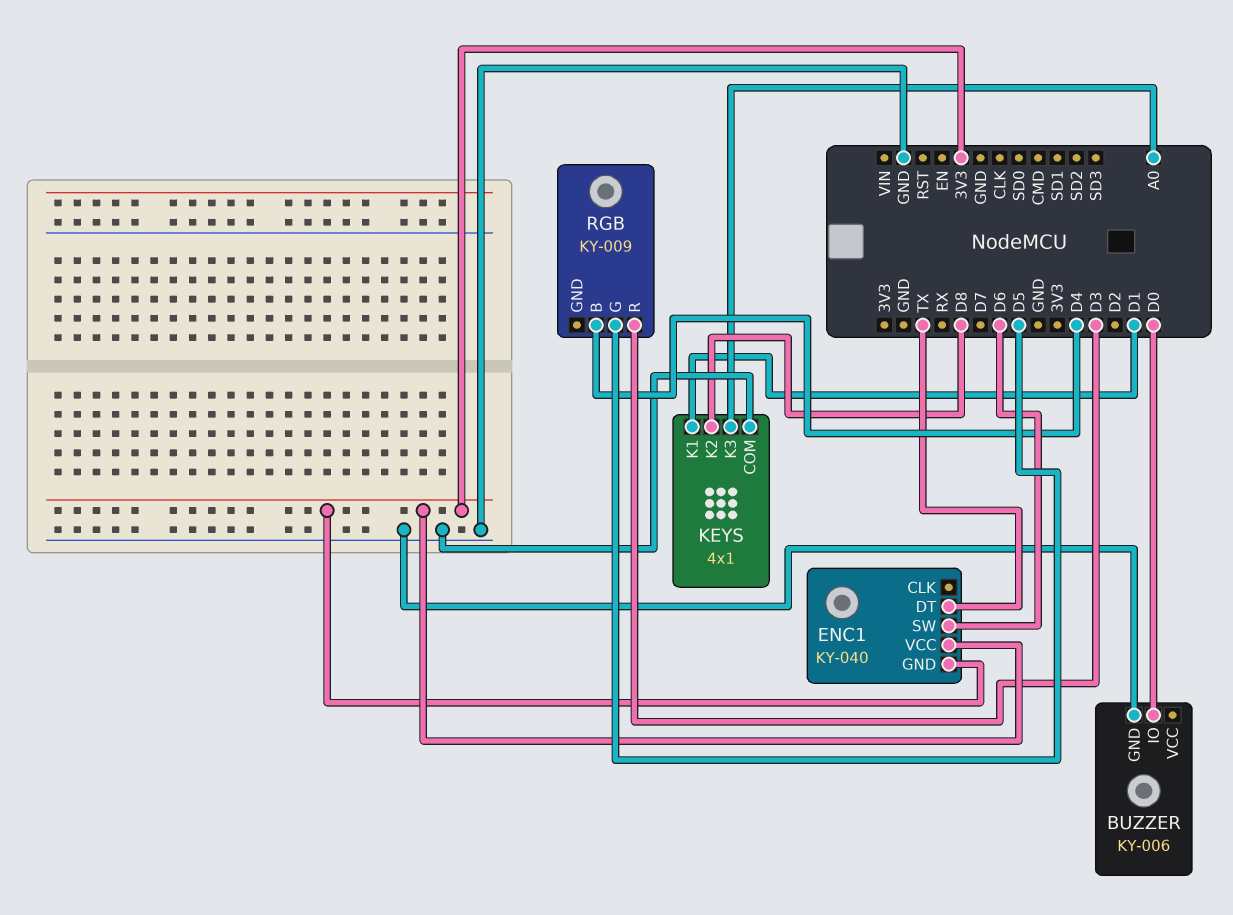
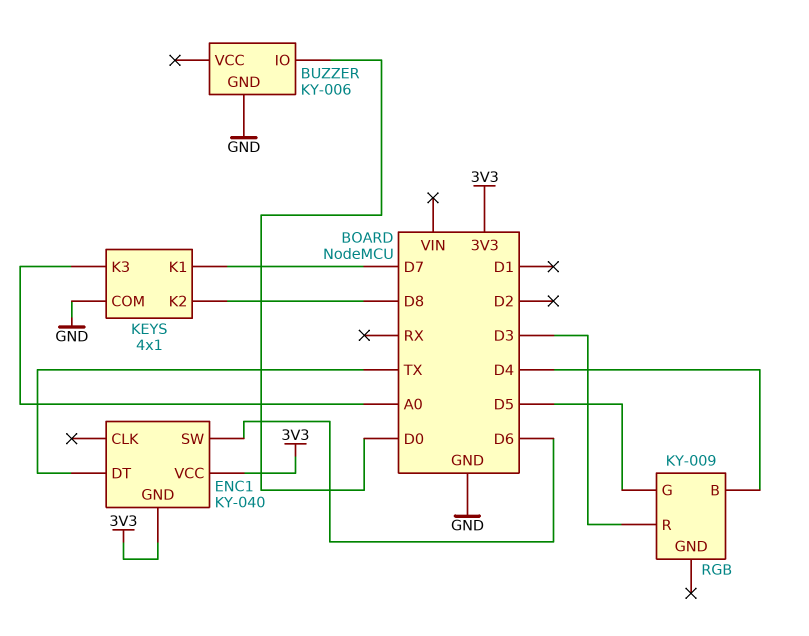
KEYS pin K1: D1 -> D7

